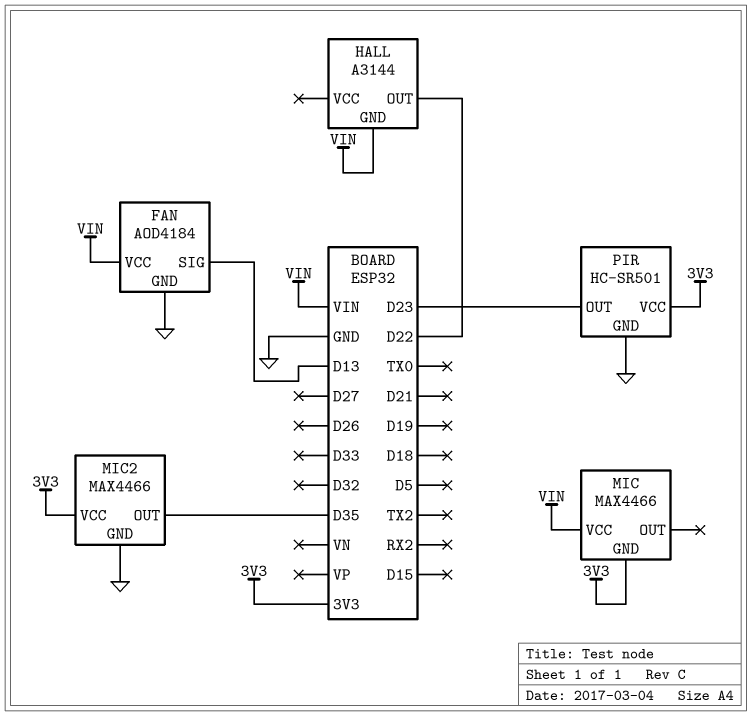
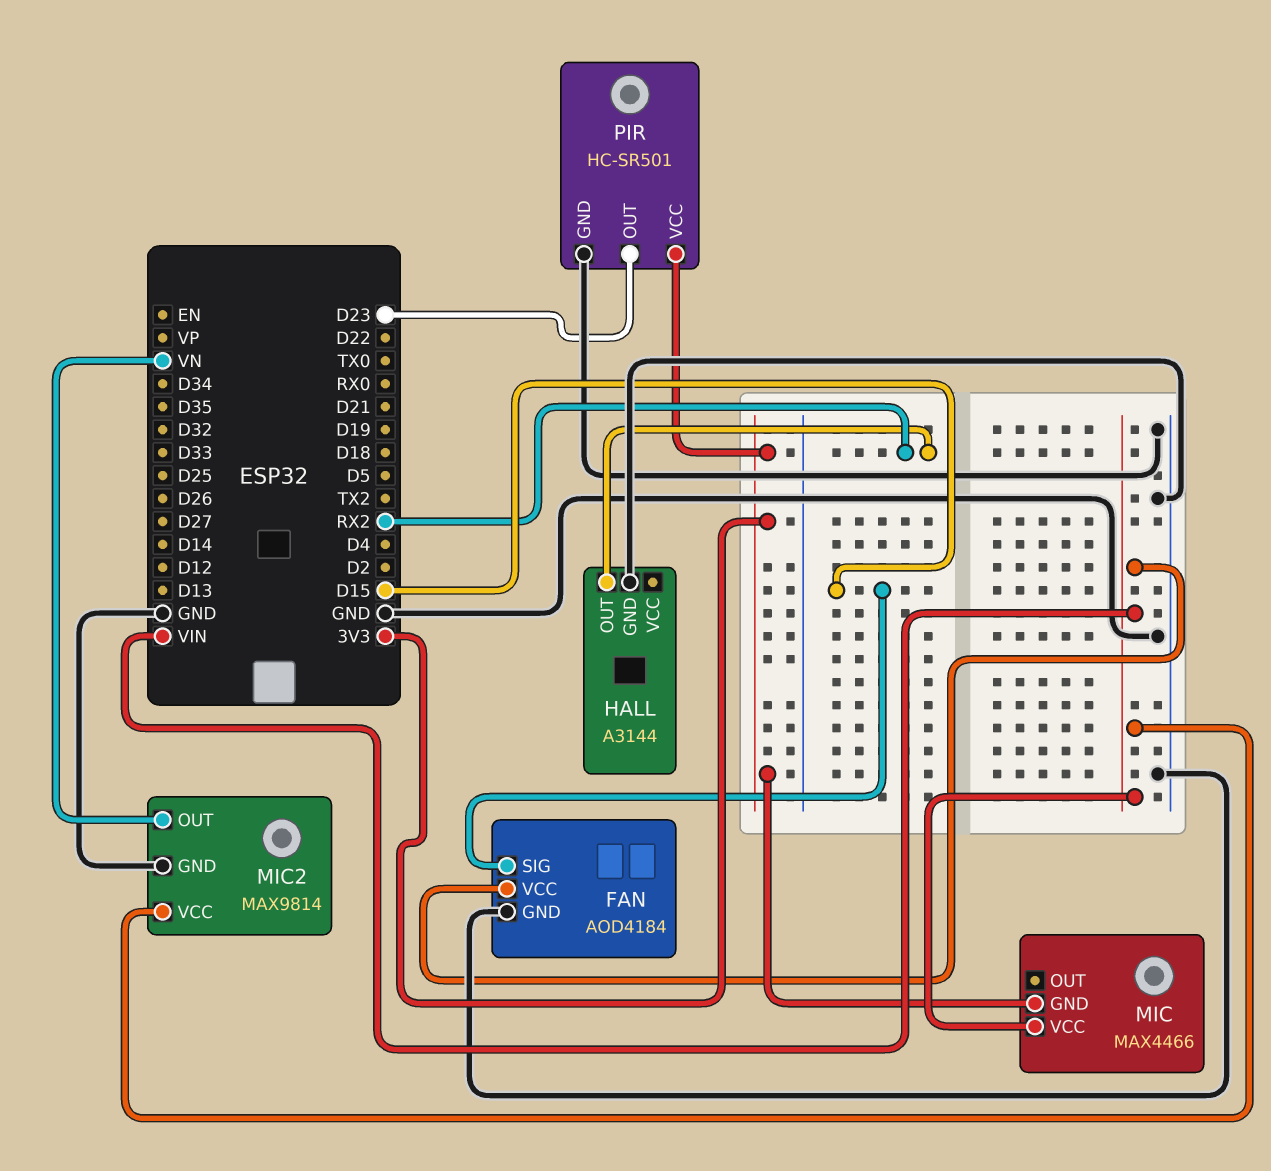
FAN pin SIG: D13 -> D15
HALL pin GND: VIN -> GND
HALL pin OUT: D22 -> RX2
MIC2: MAX4466 -> MAX9814
MIC2 pin OUT: D35 -> VN
MIC2 pin VCC: 3V3 -> VIN

